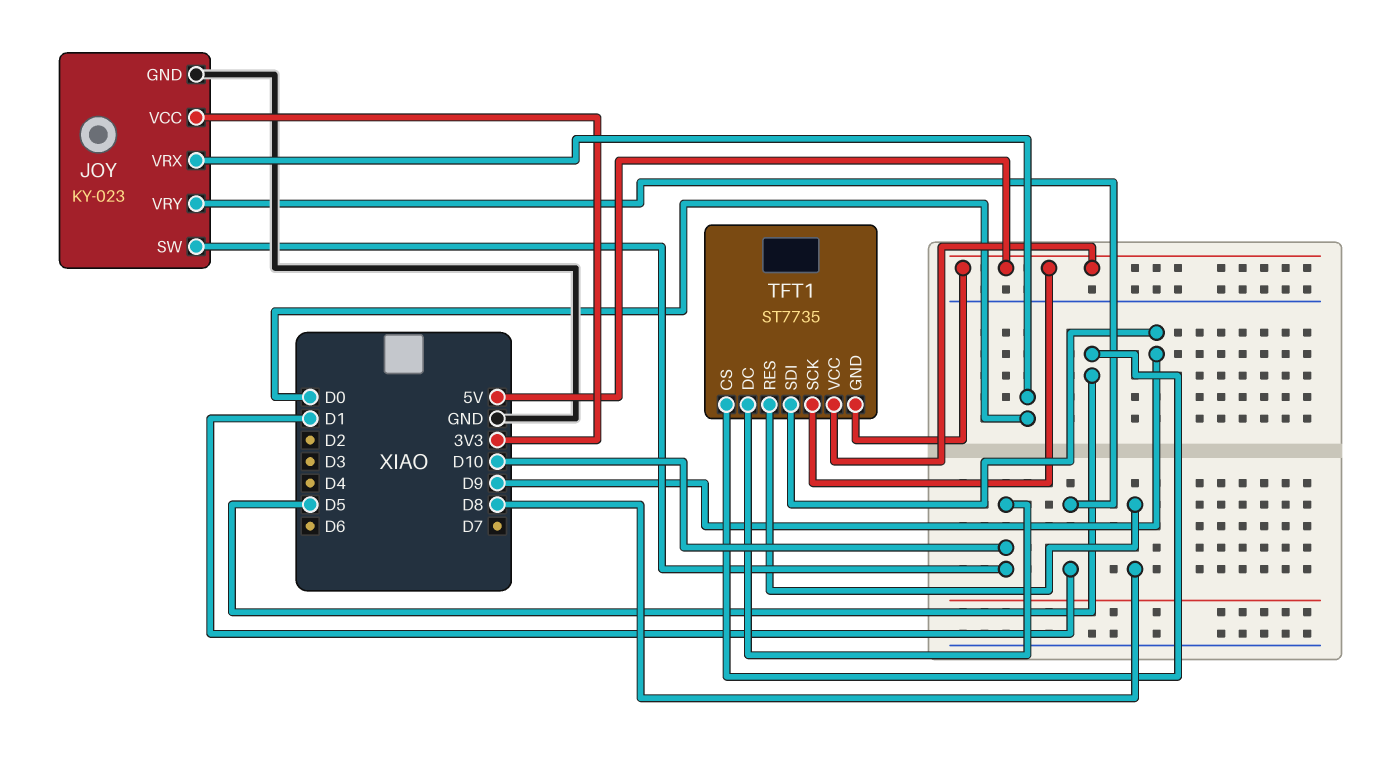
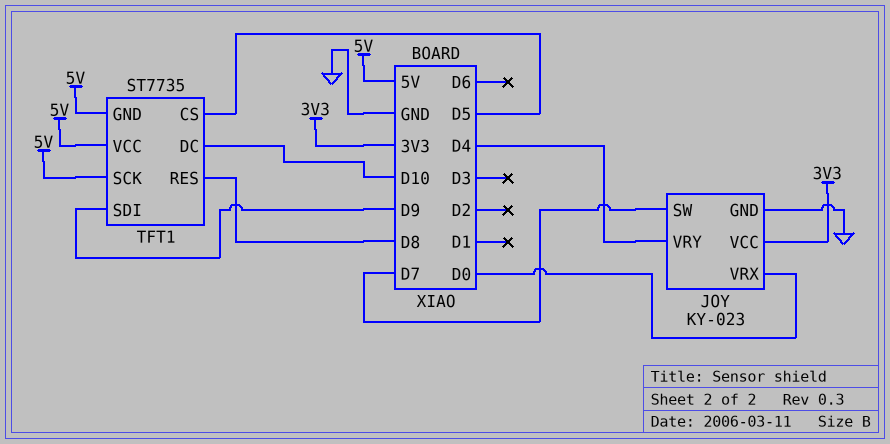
JOY pin SW: D10 -> D7
JOY pin VRY: D1 -> D4

